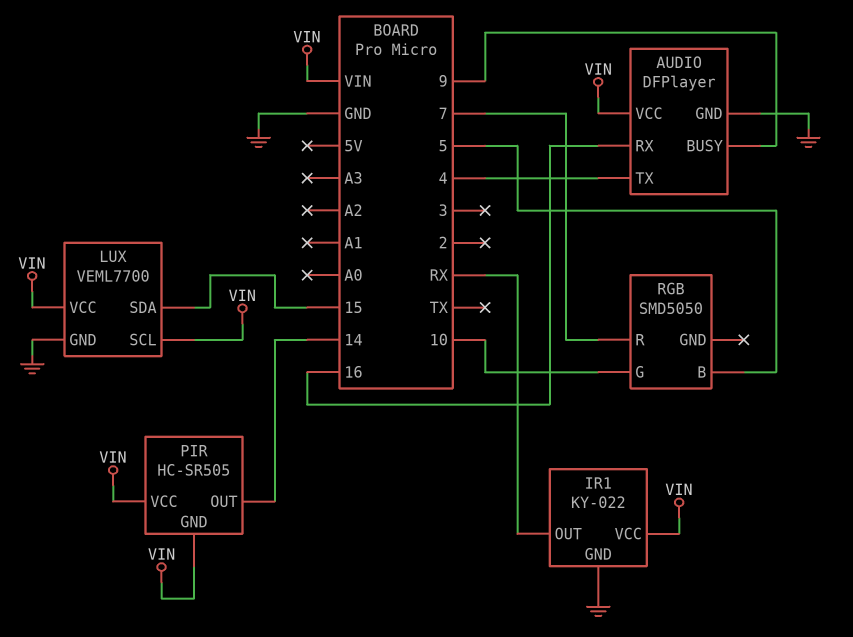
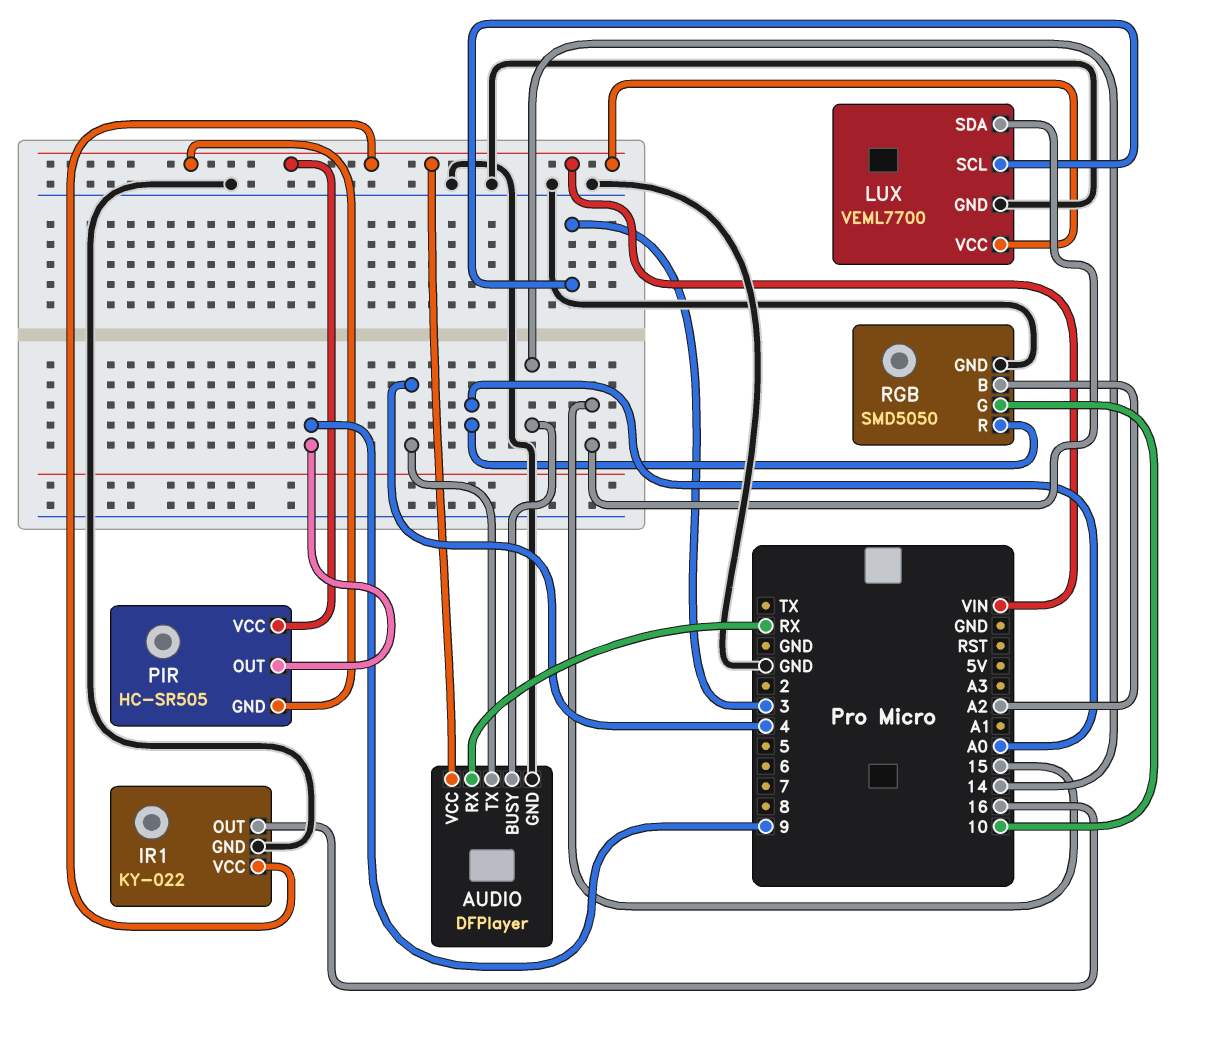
AUDIO pin BUSY: 9 -> 14
AUDIO pin RX: 16 -> RX
IR1 pin OUT: RX -> 16
LUX pin SCL: VIN -> 3
PIR pin OUT: 14 -> 9
RGB pin B: 5 -> A2
RGB pin GND: none -> GND
RGB pin R: 7 -> A0

